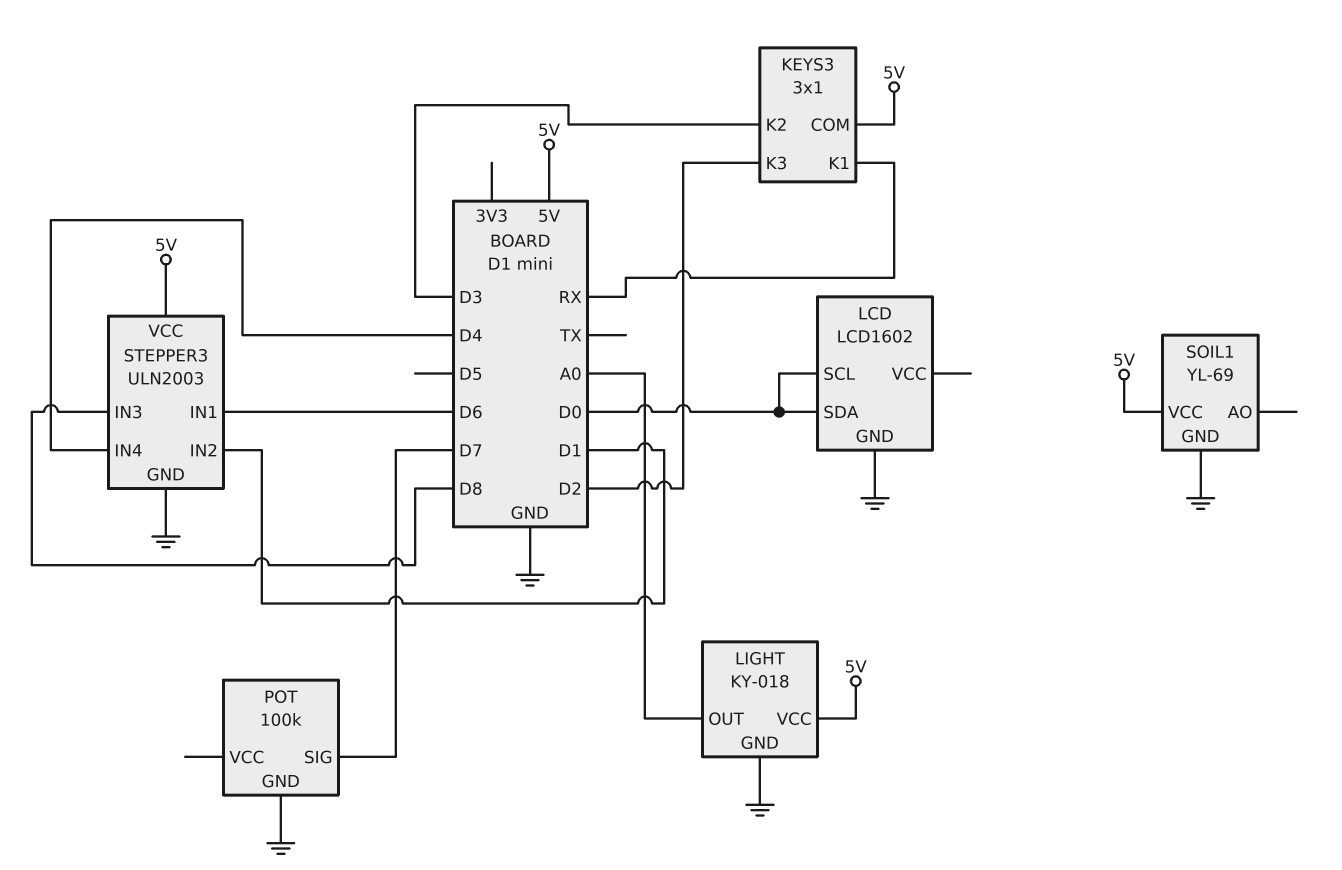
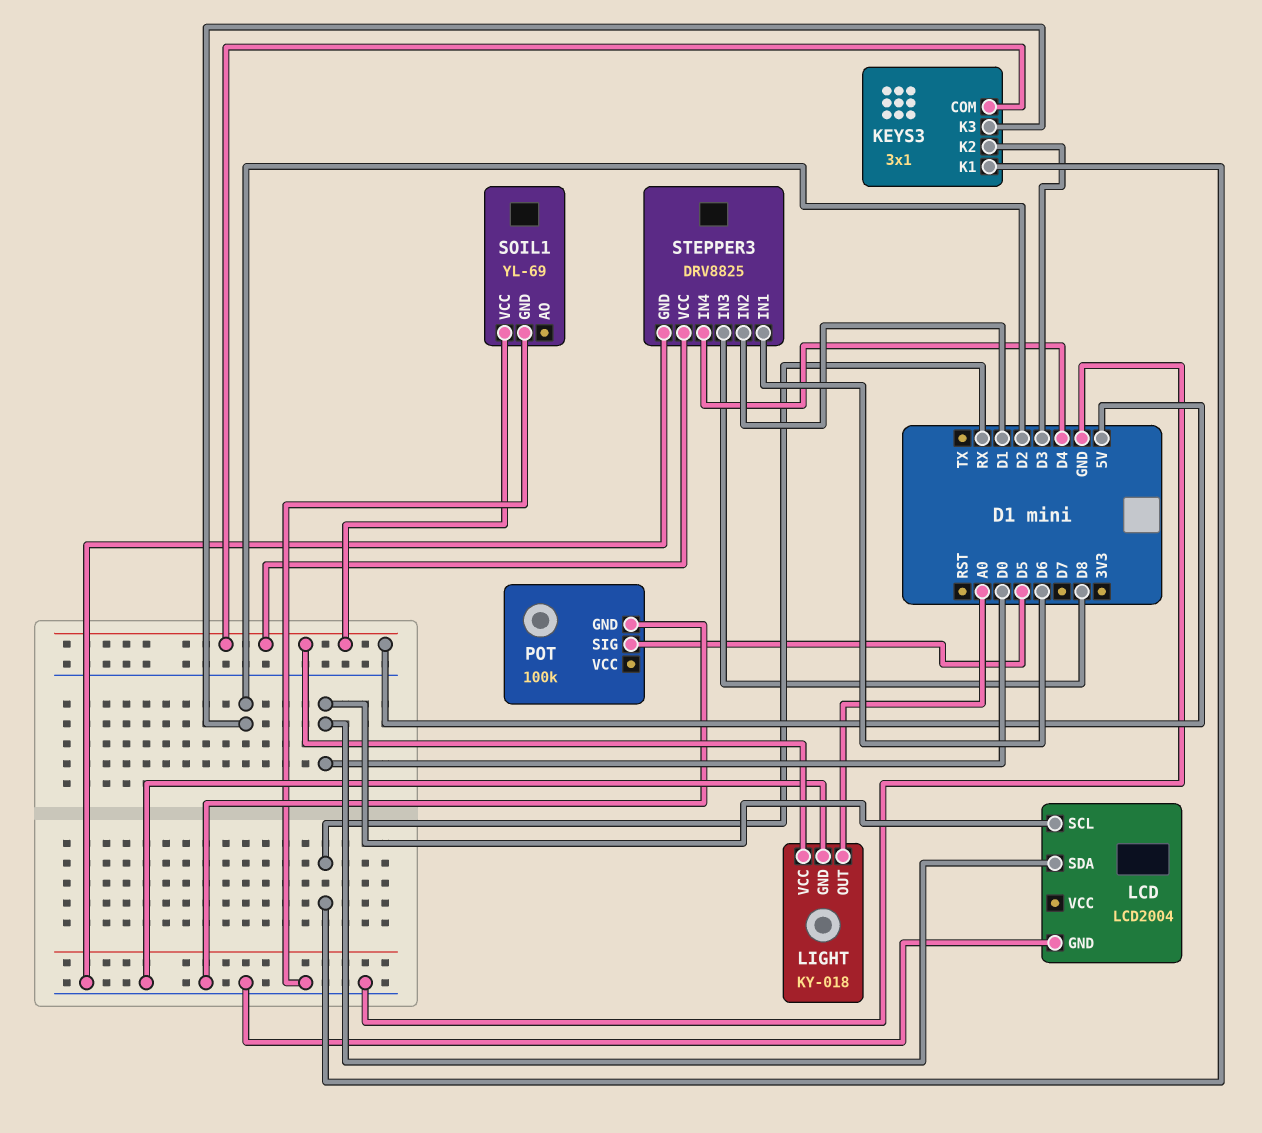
LCD: LCD1602 -> LCD2004
POT pin SIG: D7 -> D5
STEPPER3: ULN2003 -> DRV8825

